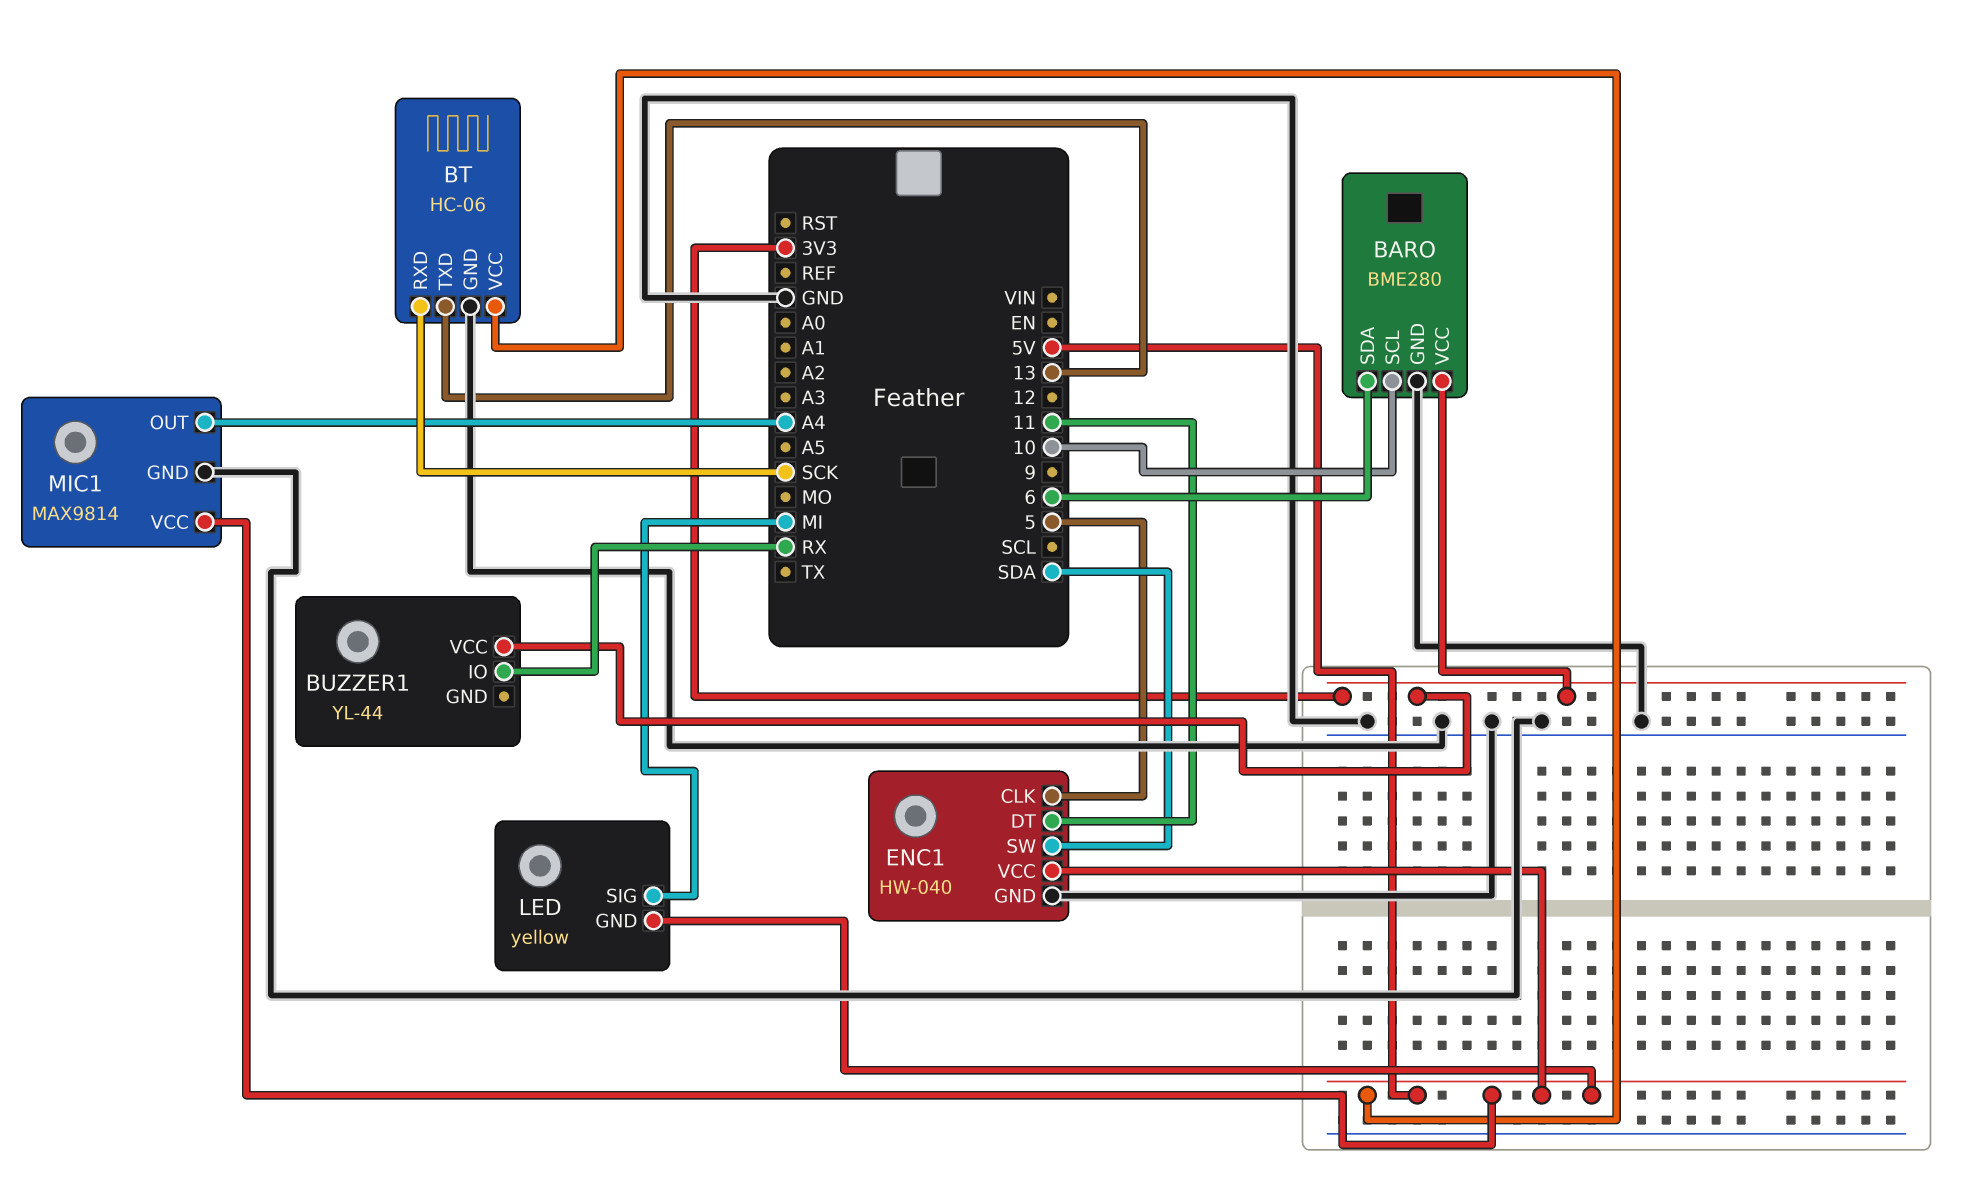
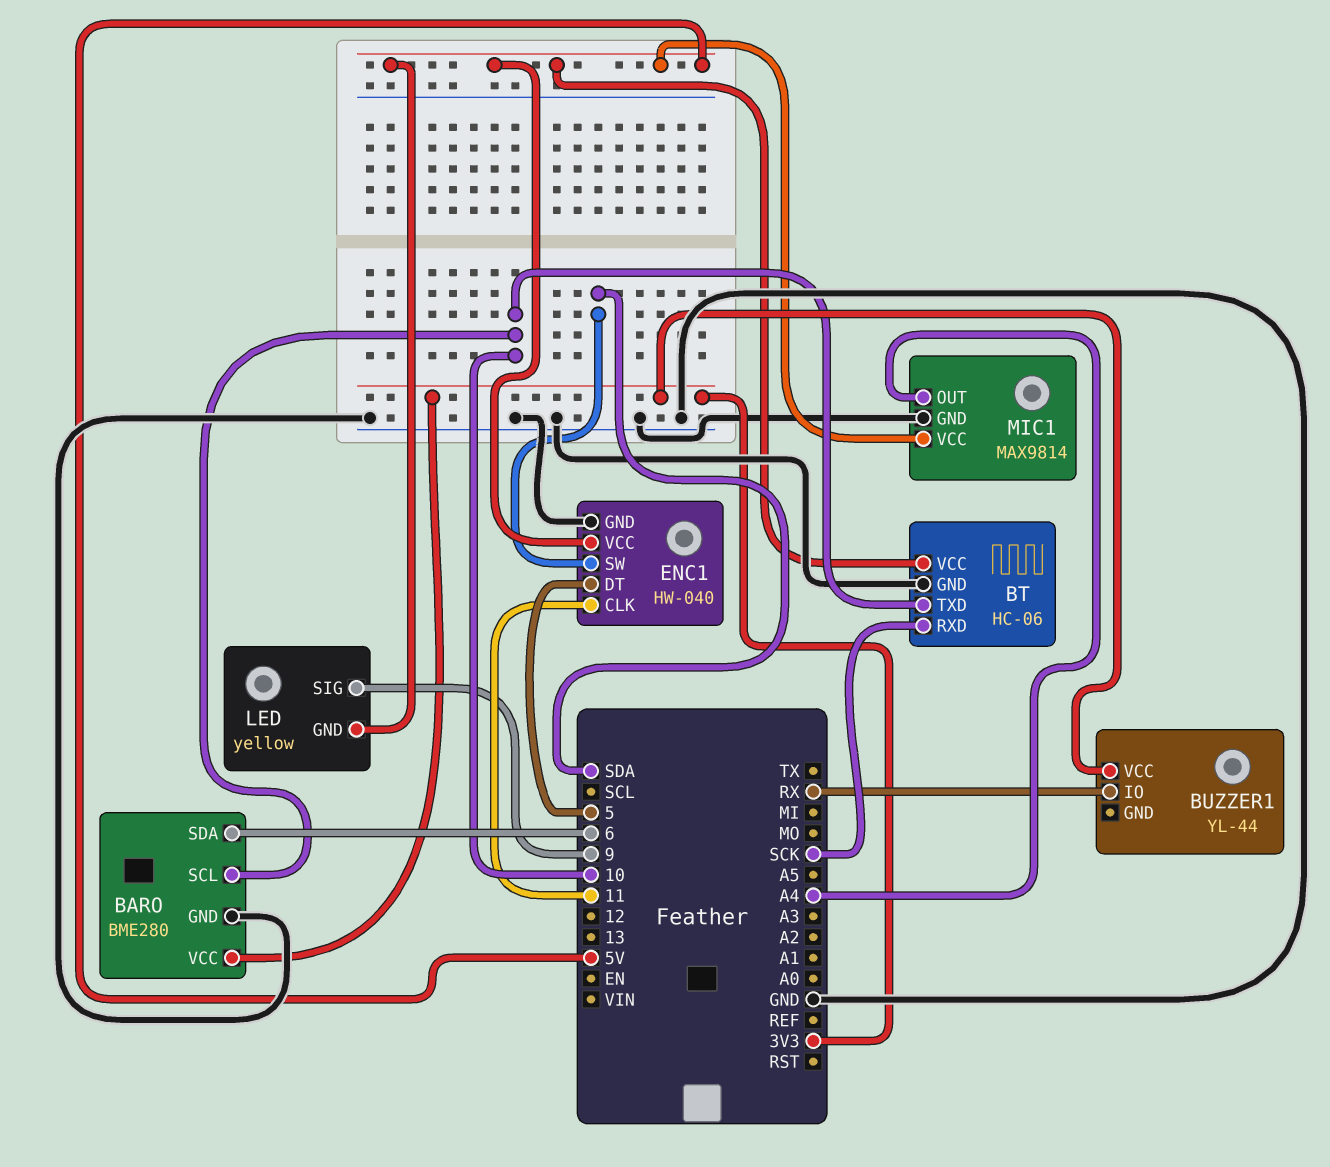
BT pin TXD: 13 -> 10
ENC1 pin CLK: 5 -> 11
ENC1 pin DT: 11 -> 5
LED pin SIG: MI -> 9

